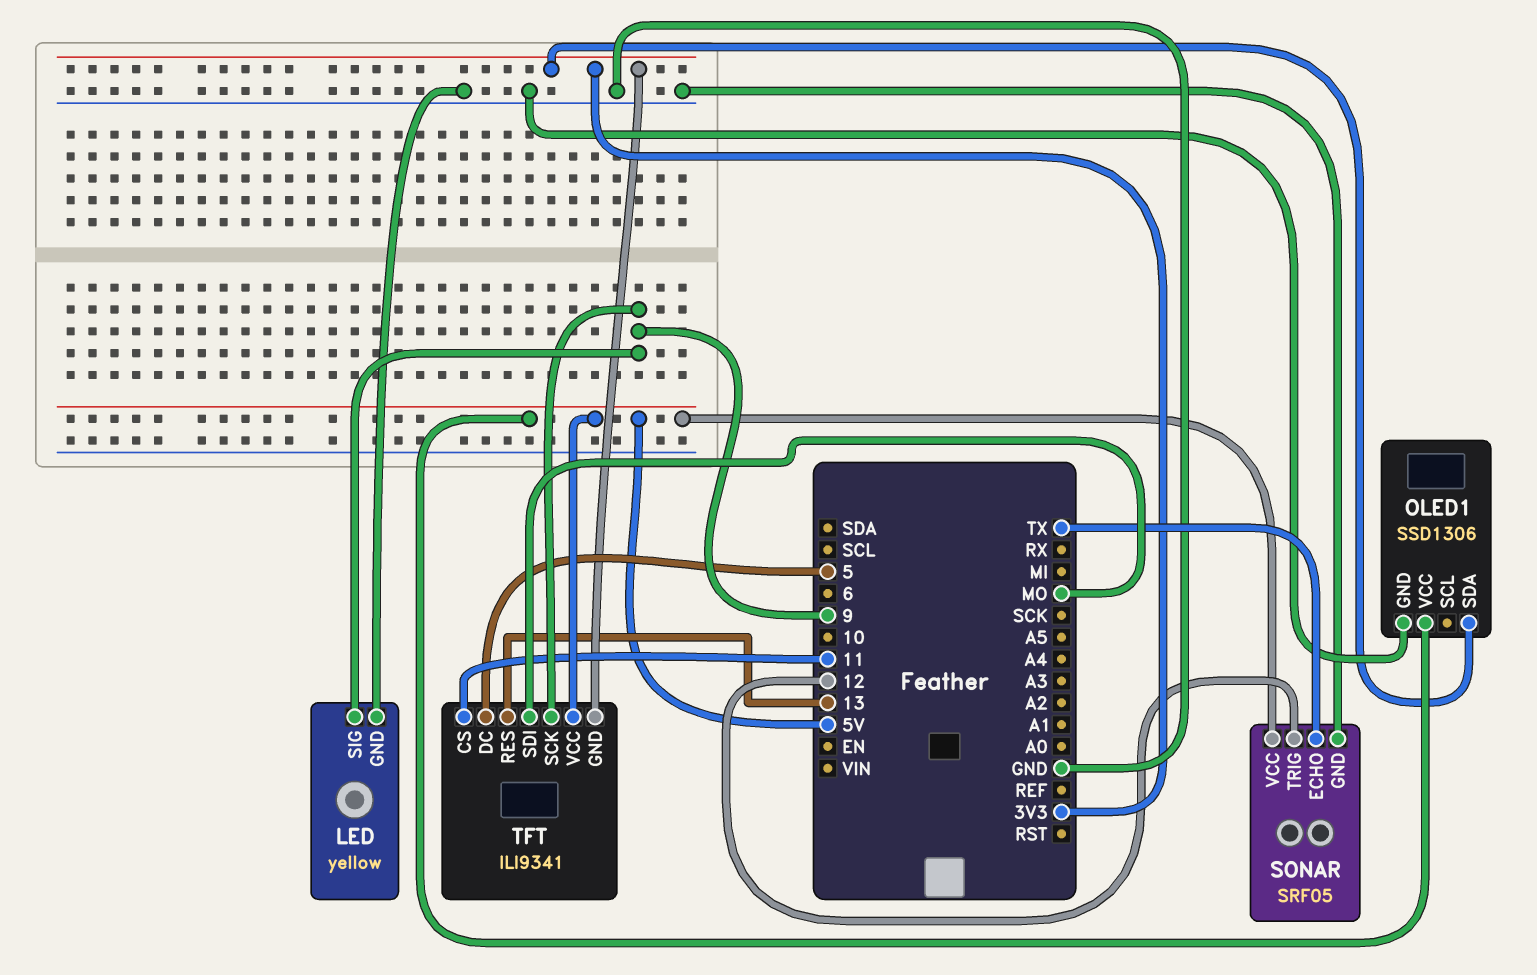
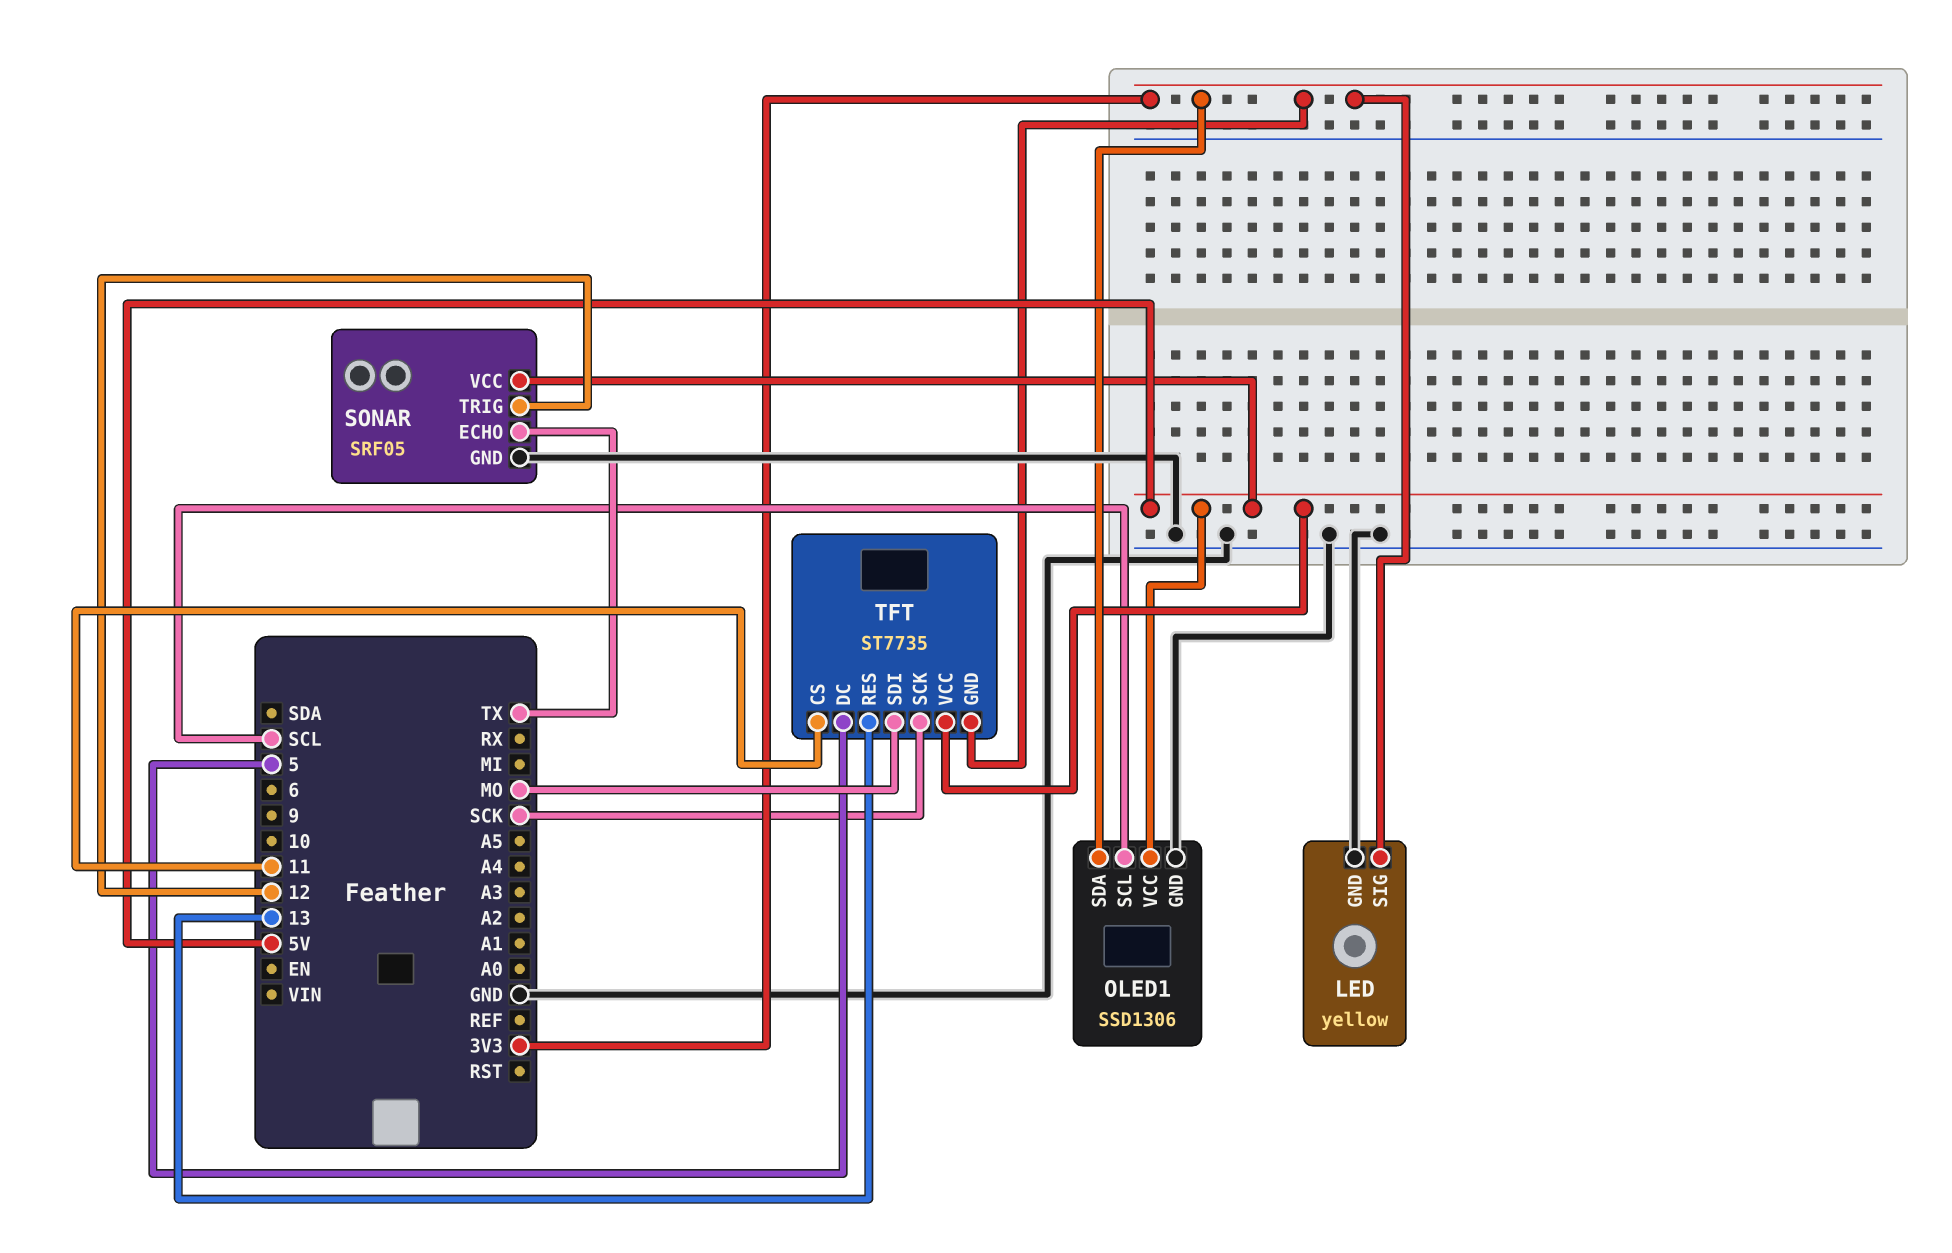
LED pin SIG: 9 -> 3V3
OLED1 pin SCL: none -> SCL
TFT: ILI9341 -> ST7735
TFT pin SCK: 9 -> SCK

